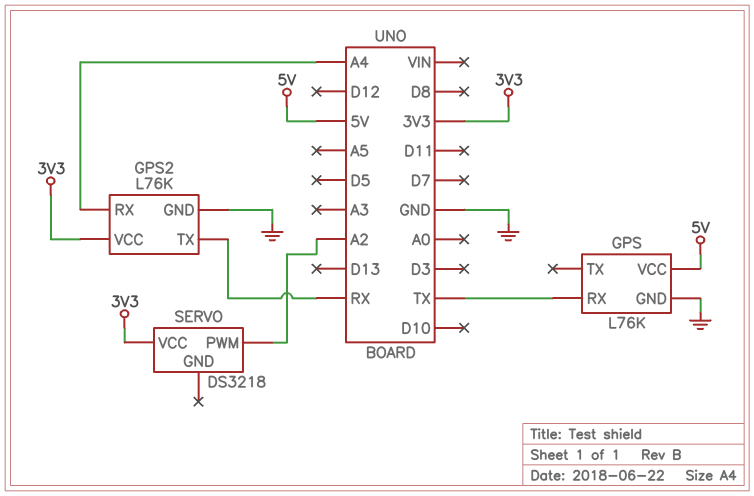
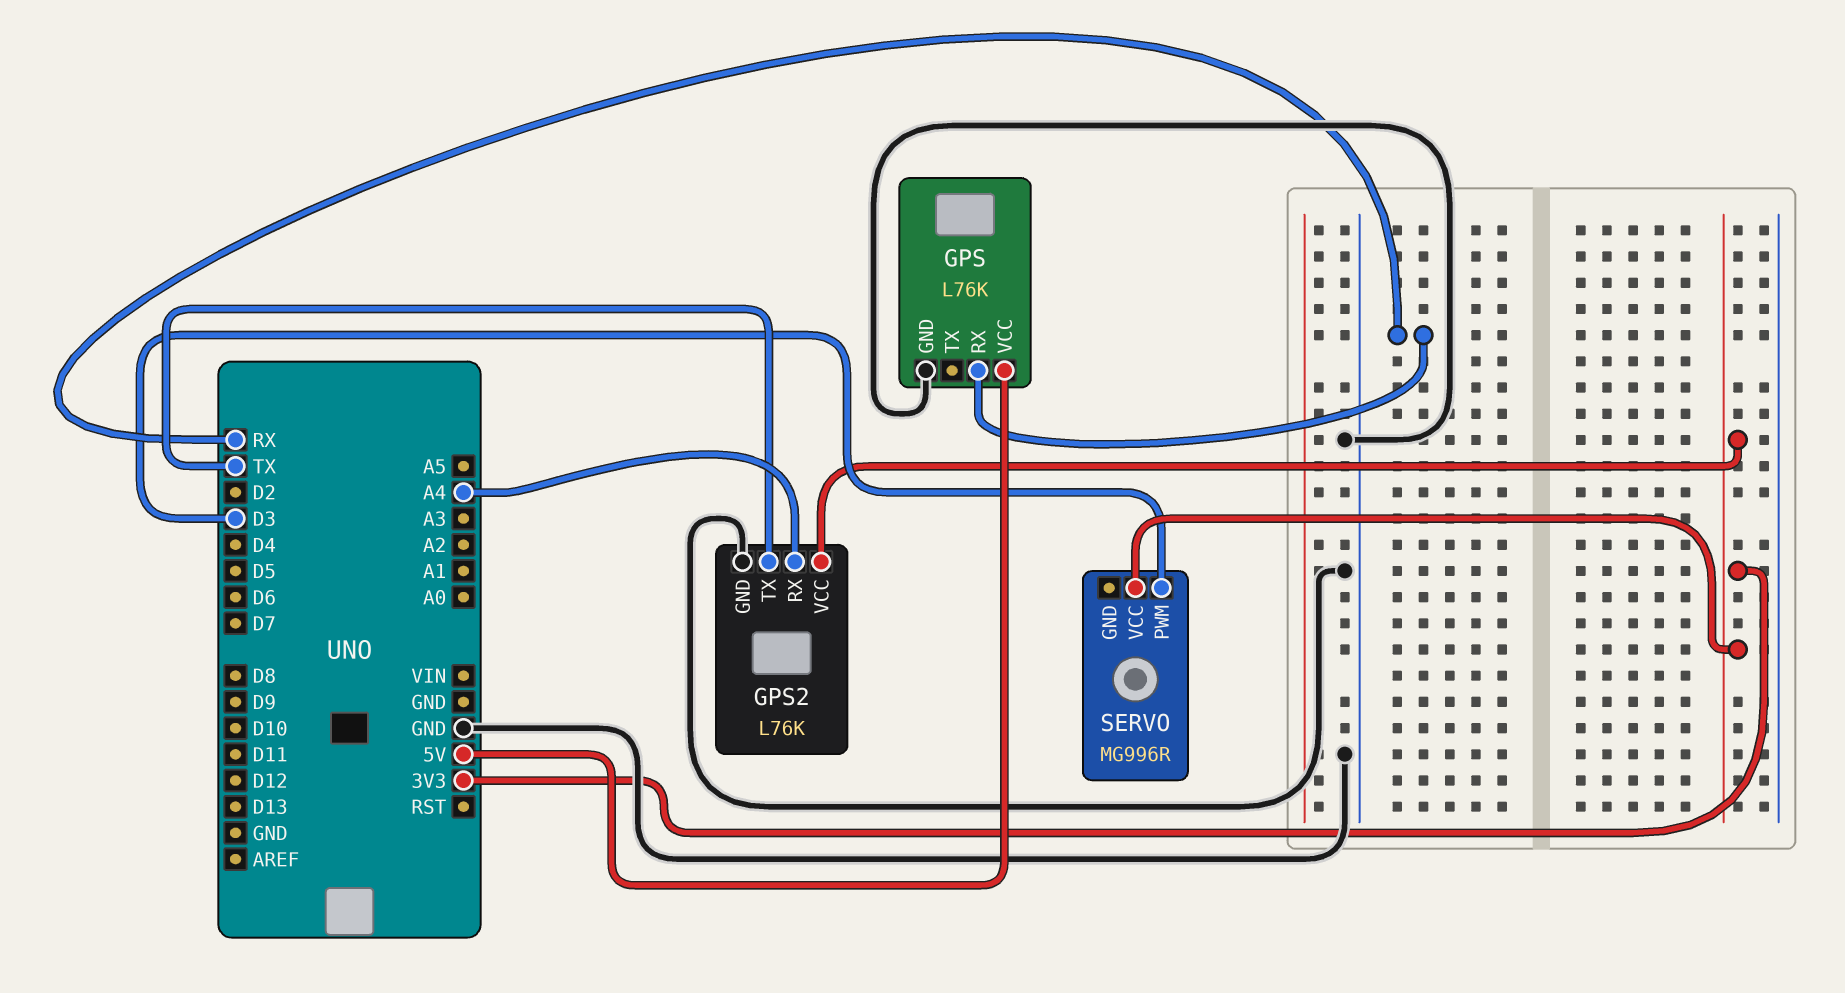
GPS pin RX: TX -> RX
GPS2 pin TX: RX -> TX
SERVO: DS3218 -> MG996R
SERVO pin PWM: A2 -> D3

